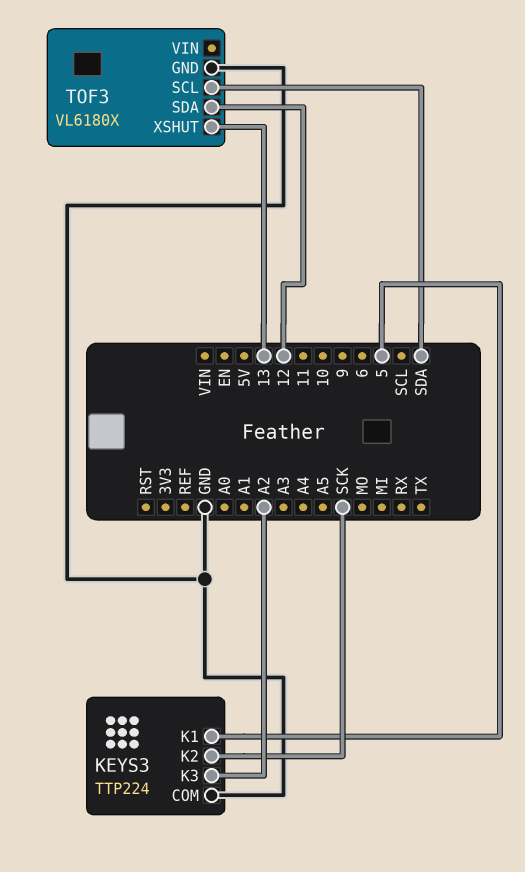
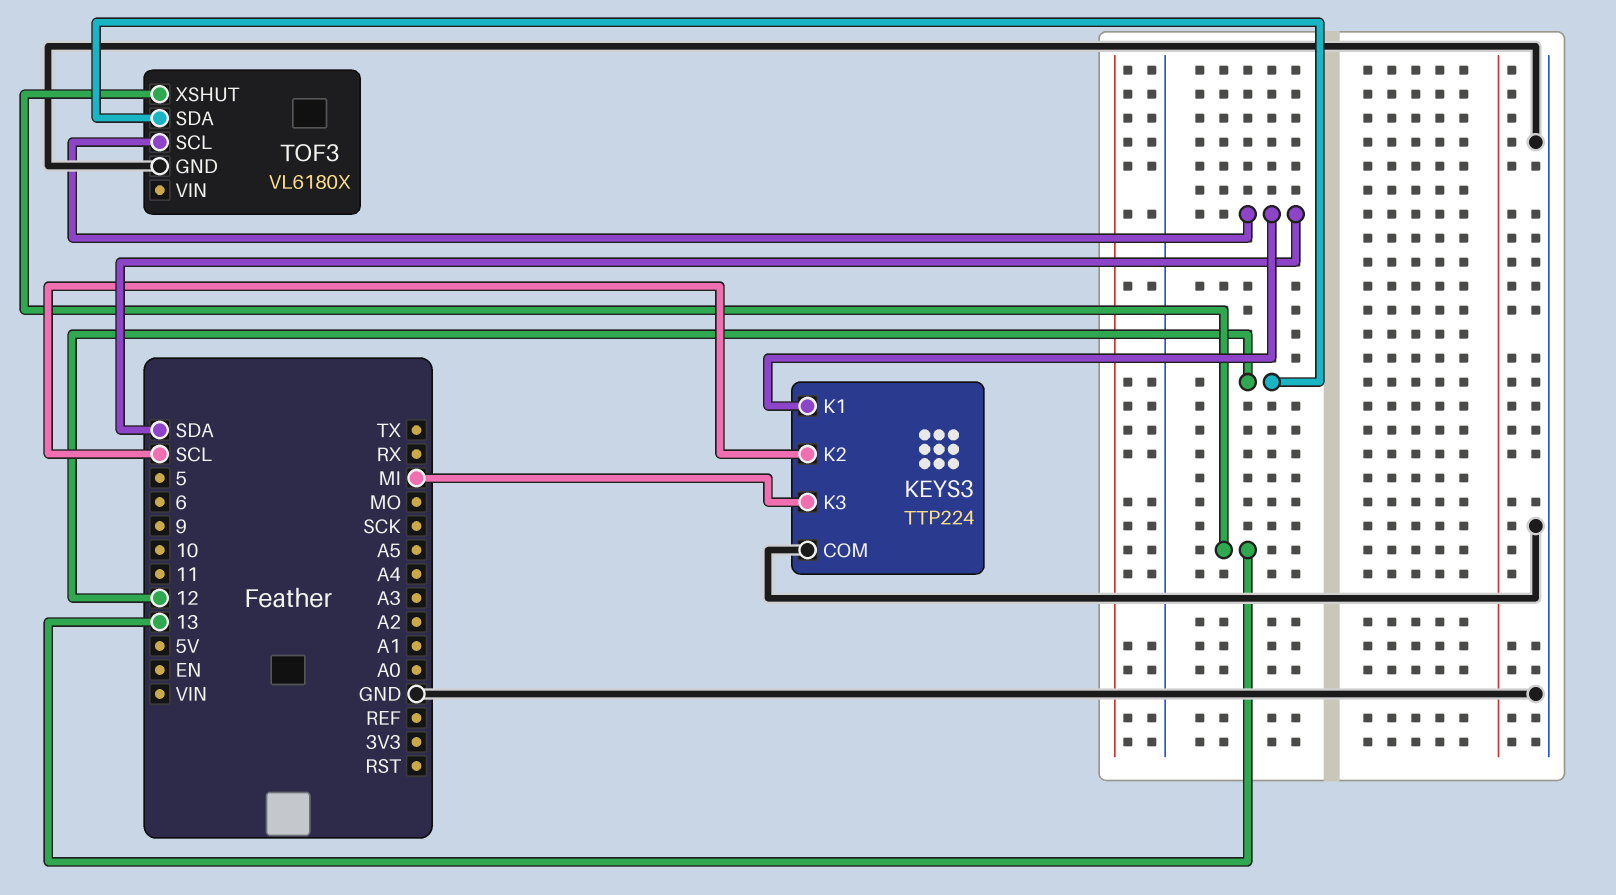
KEYS3 pin K1: 5 -> SDA
KEYS3 pin K2: SCK -> SCL
KEYS3 pin K3: A2 -> MI

